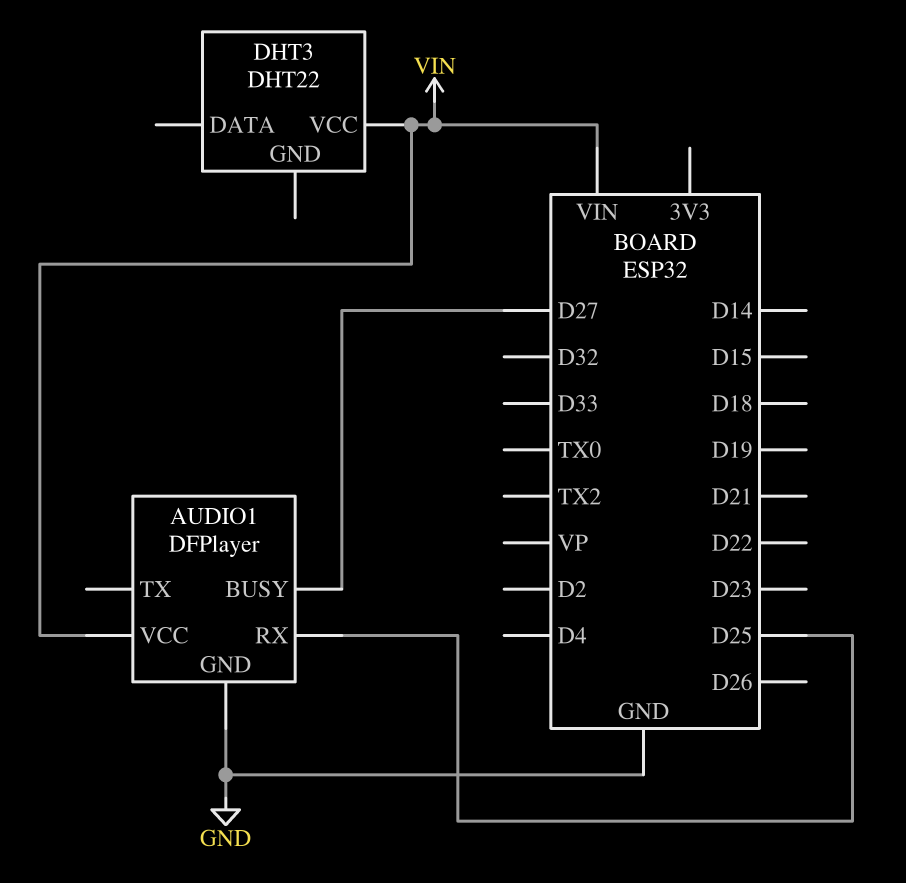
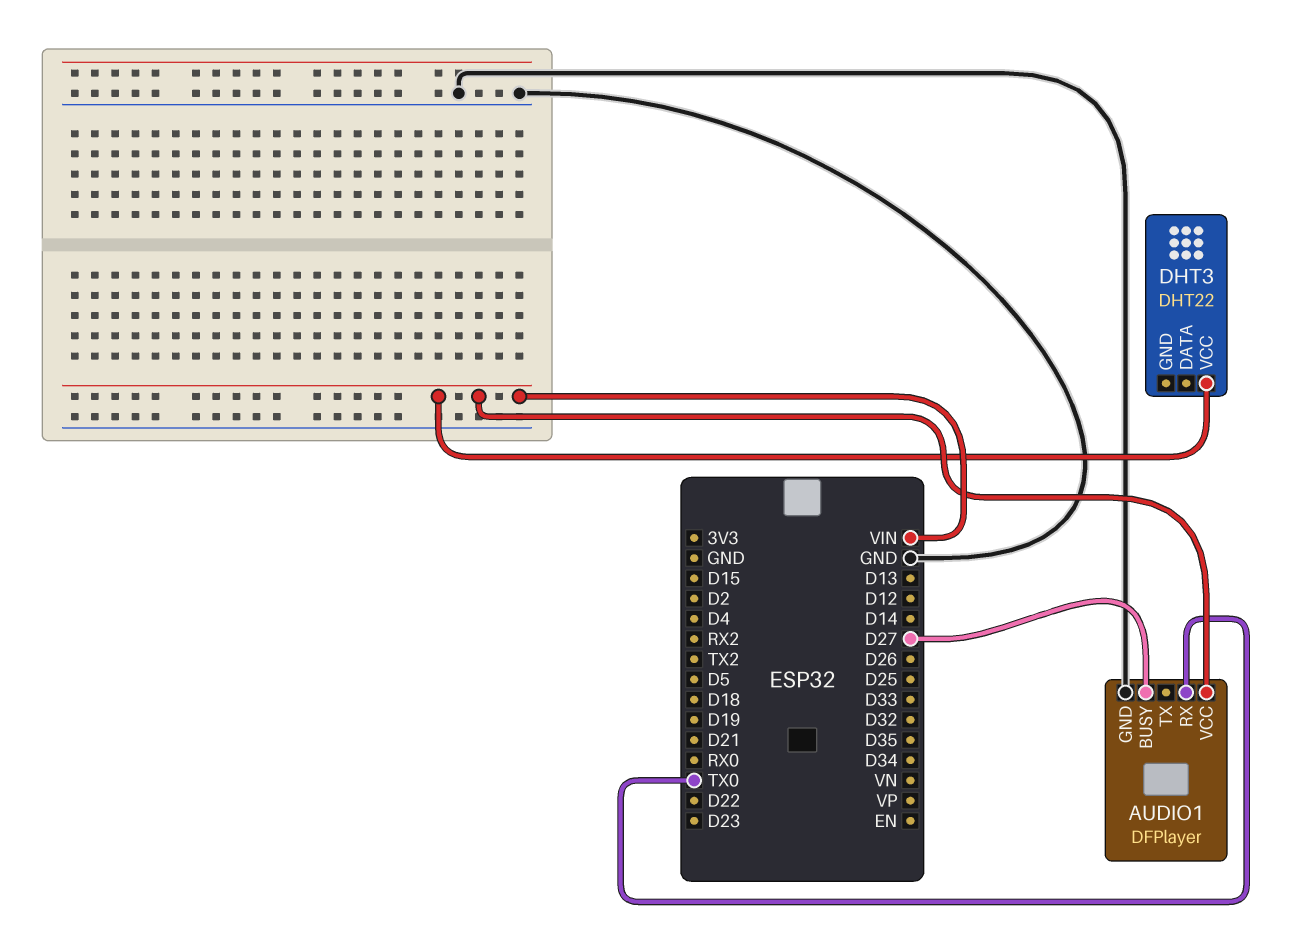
AUDIO1 pin RX: D25 -> TX0

